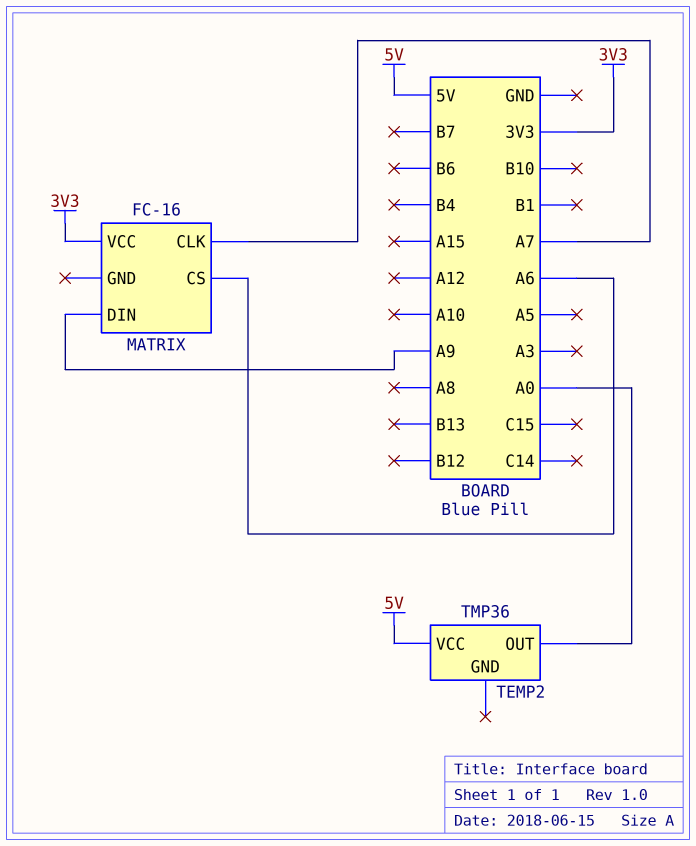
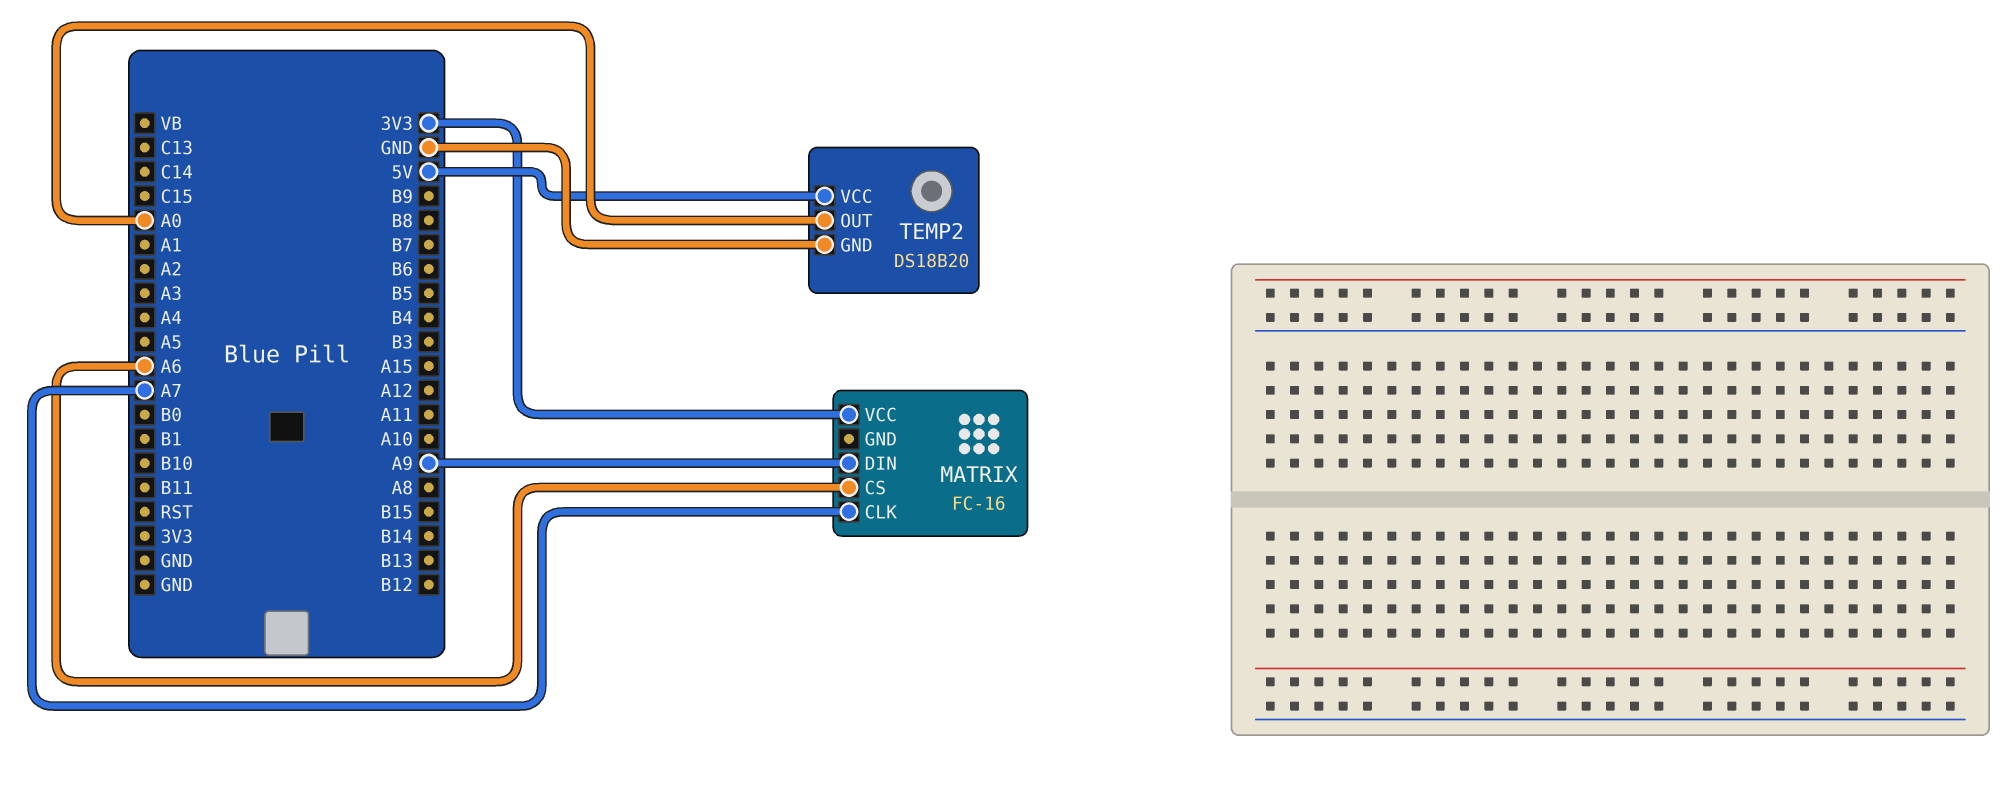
TEMP2: TMP36 -> DS18B20
TEMP2 pin GND: none -> GND

